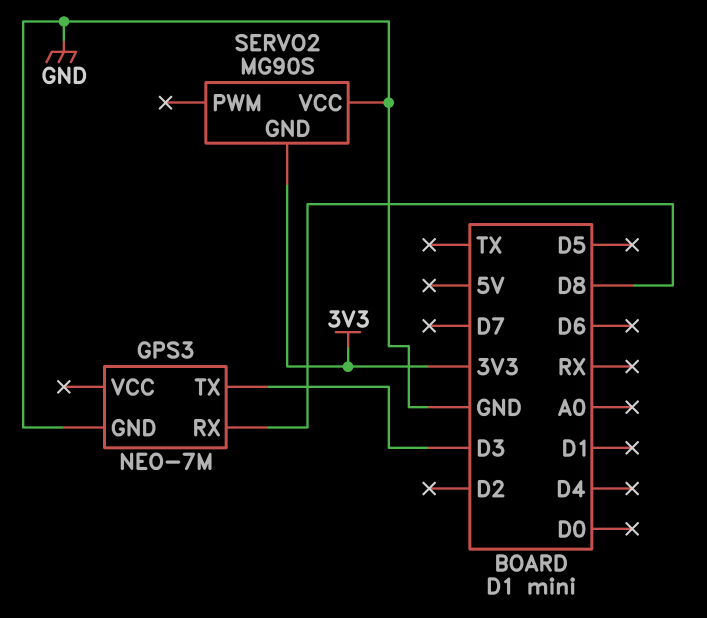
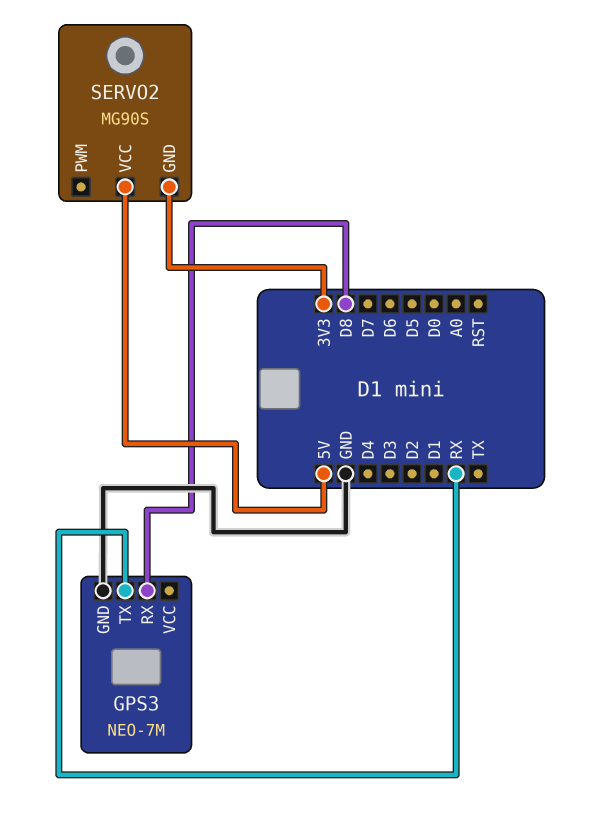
GPS3 pin TX: D3 -> RX
SERVO2 pin VCC: GND -> 5V

